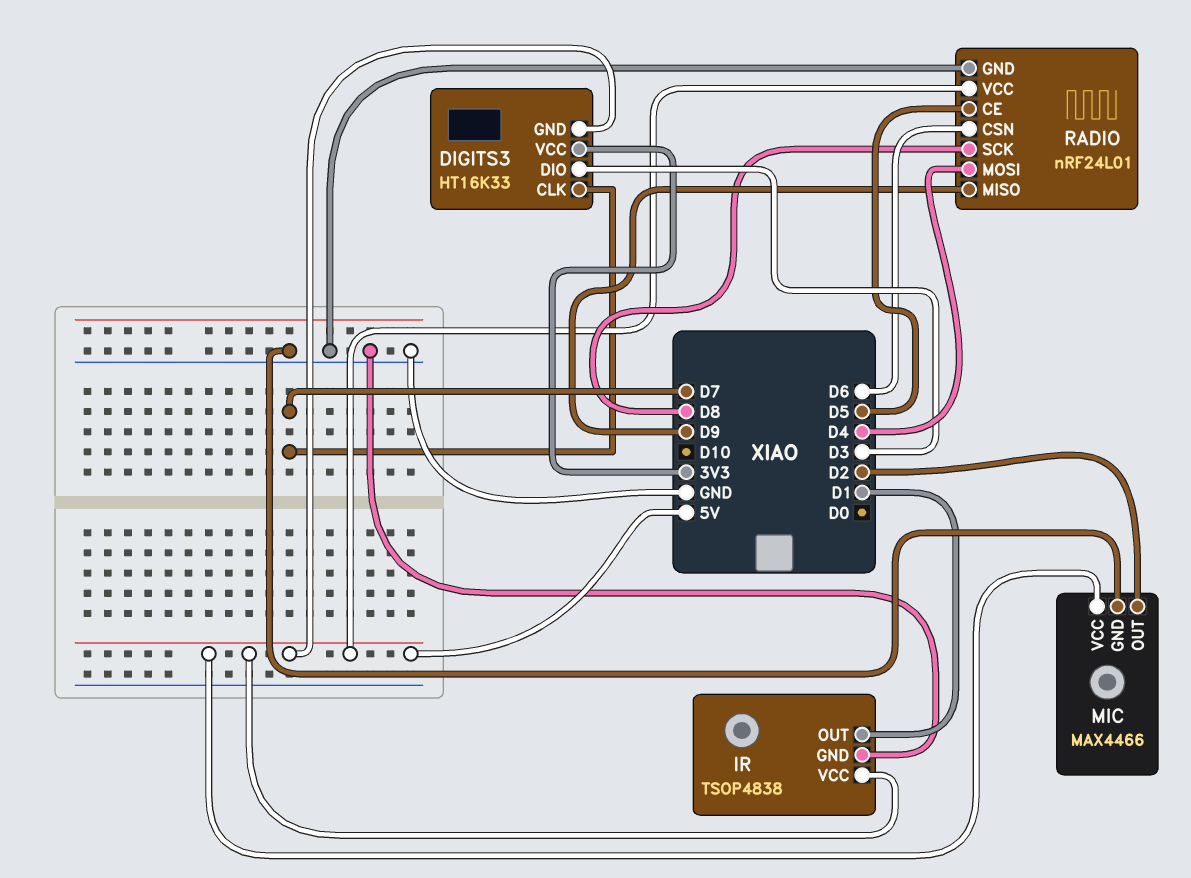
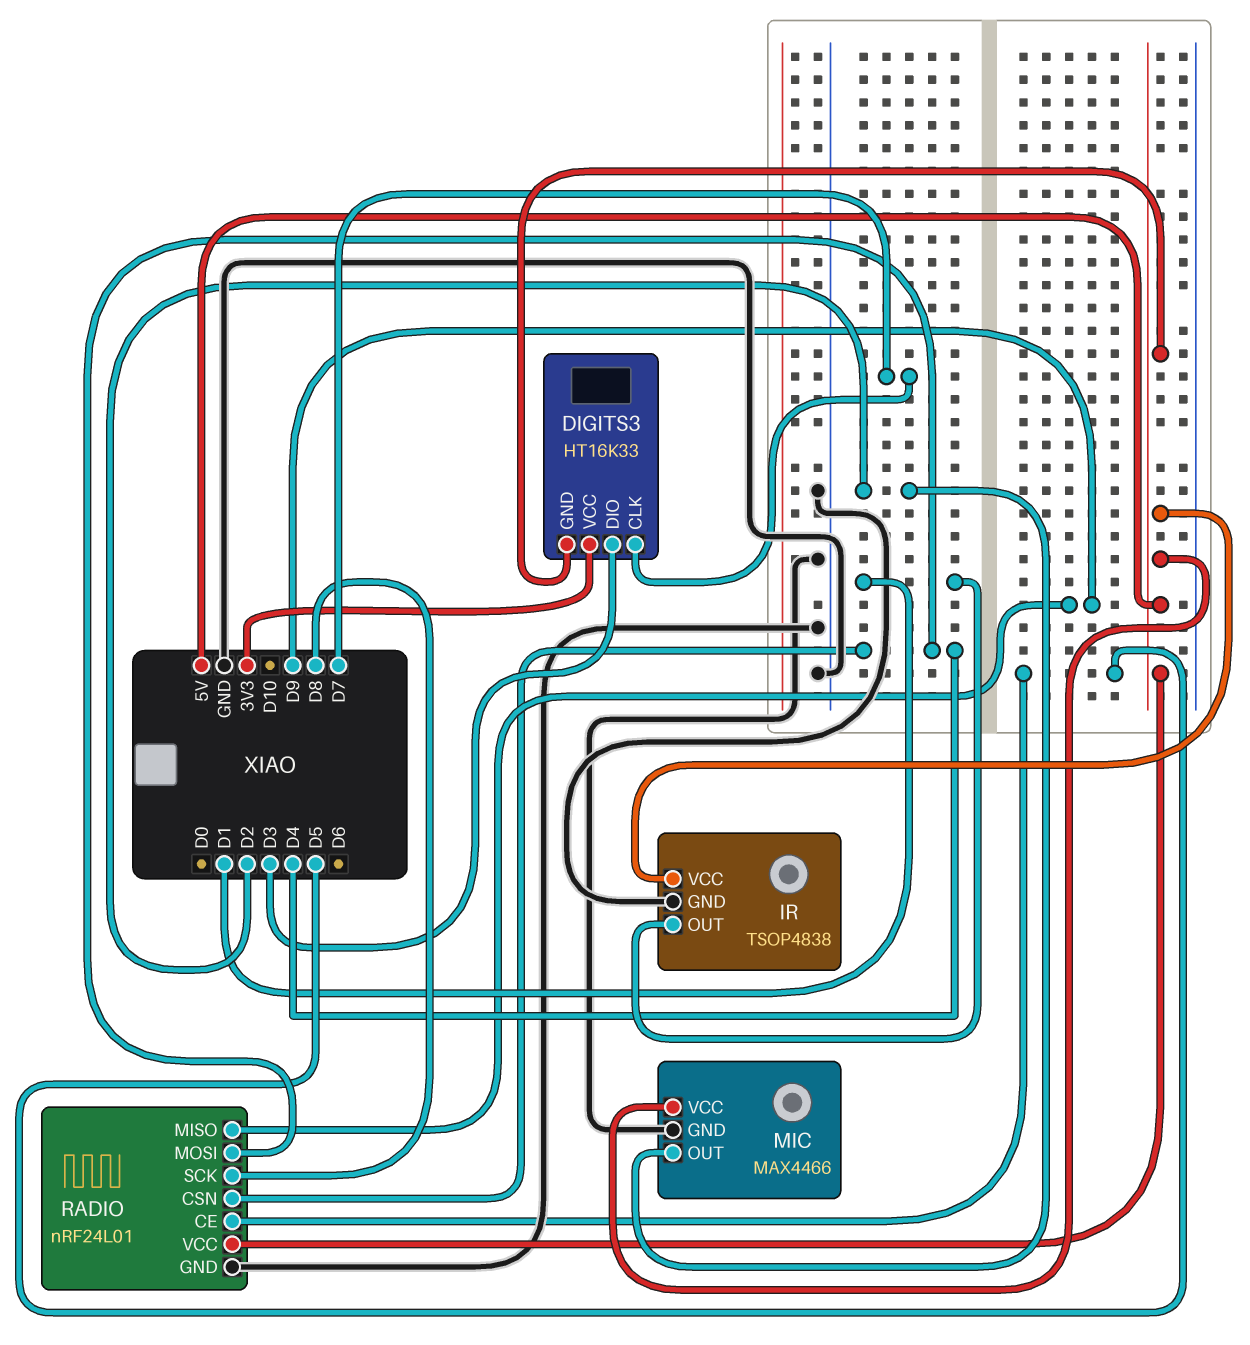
RADIO pin CSN: D6 -> D4

